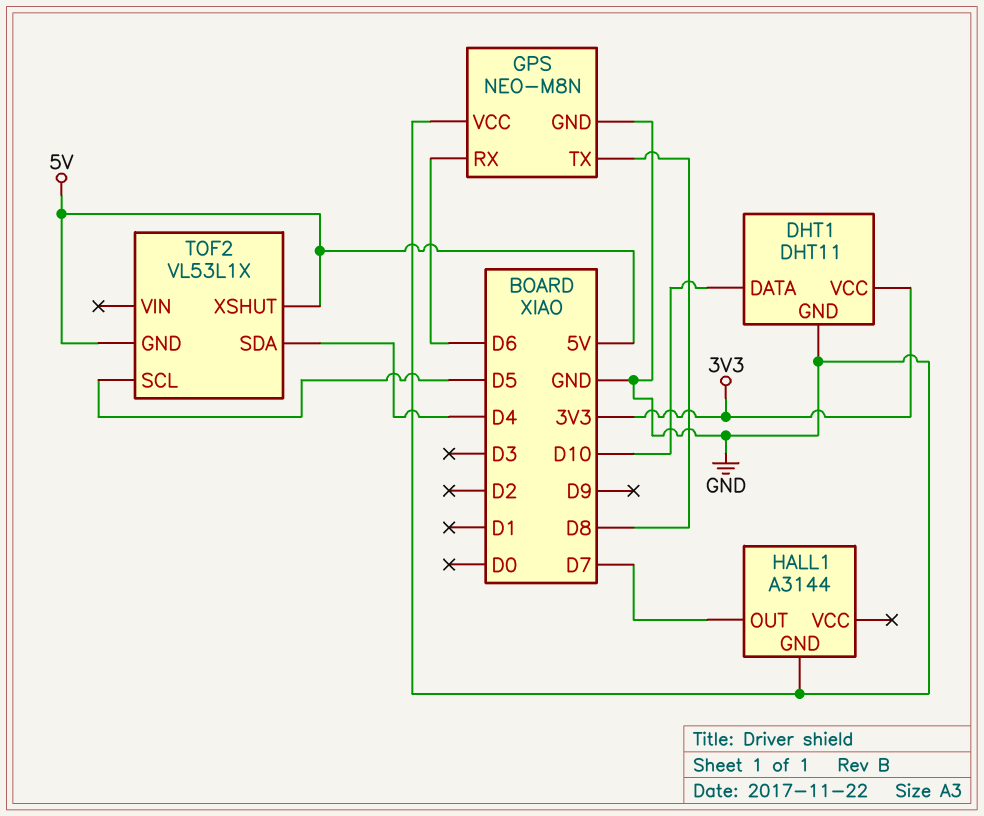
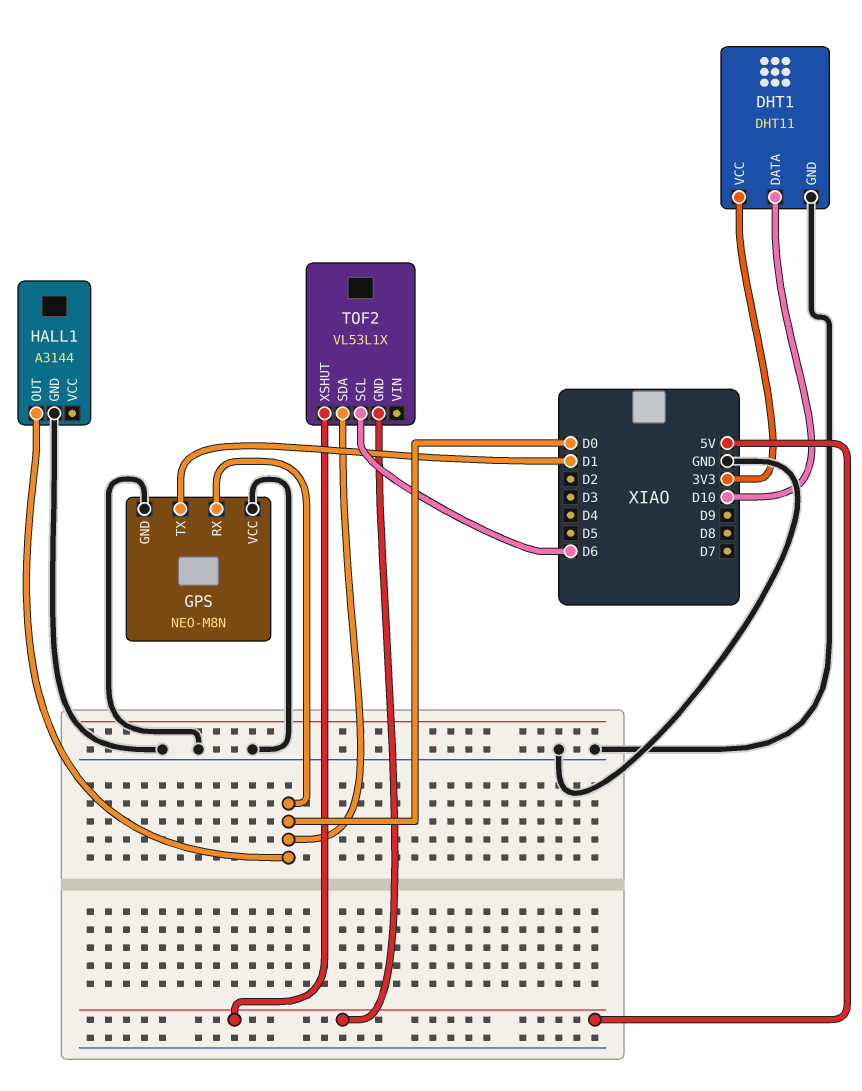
GPS pin RX: D6 -> D0
GPS pin TX: D8 -> D1
HALL1 pin OUT: D7 -> D0
TOF2 pin SCL: D5 -> D6
TOF2 pin SDA: D4 -> D0

